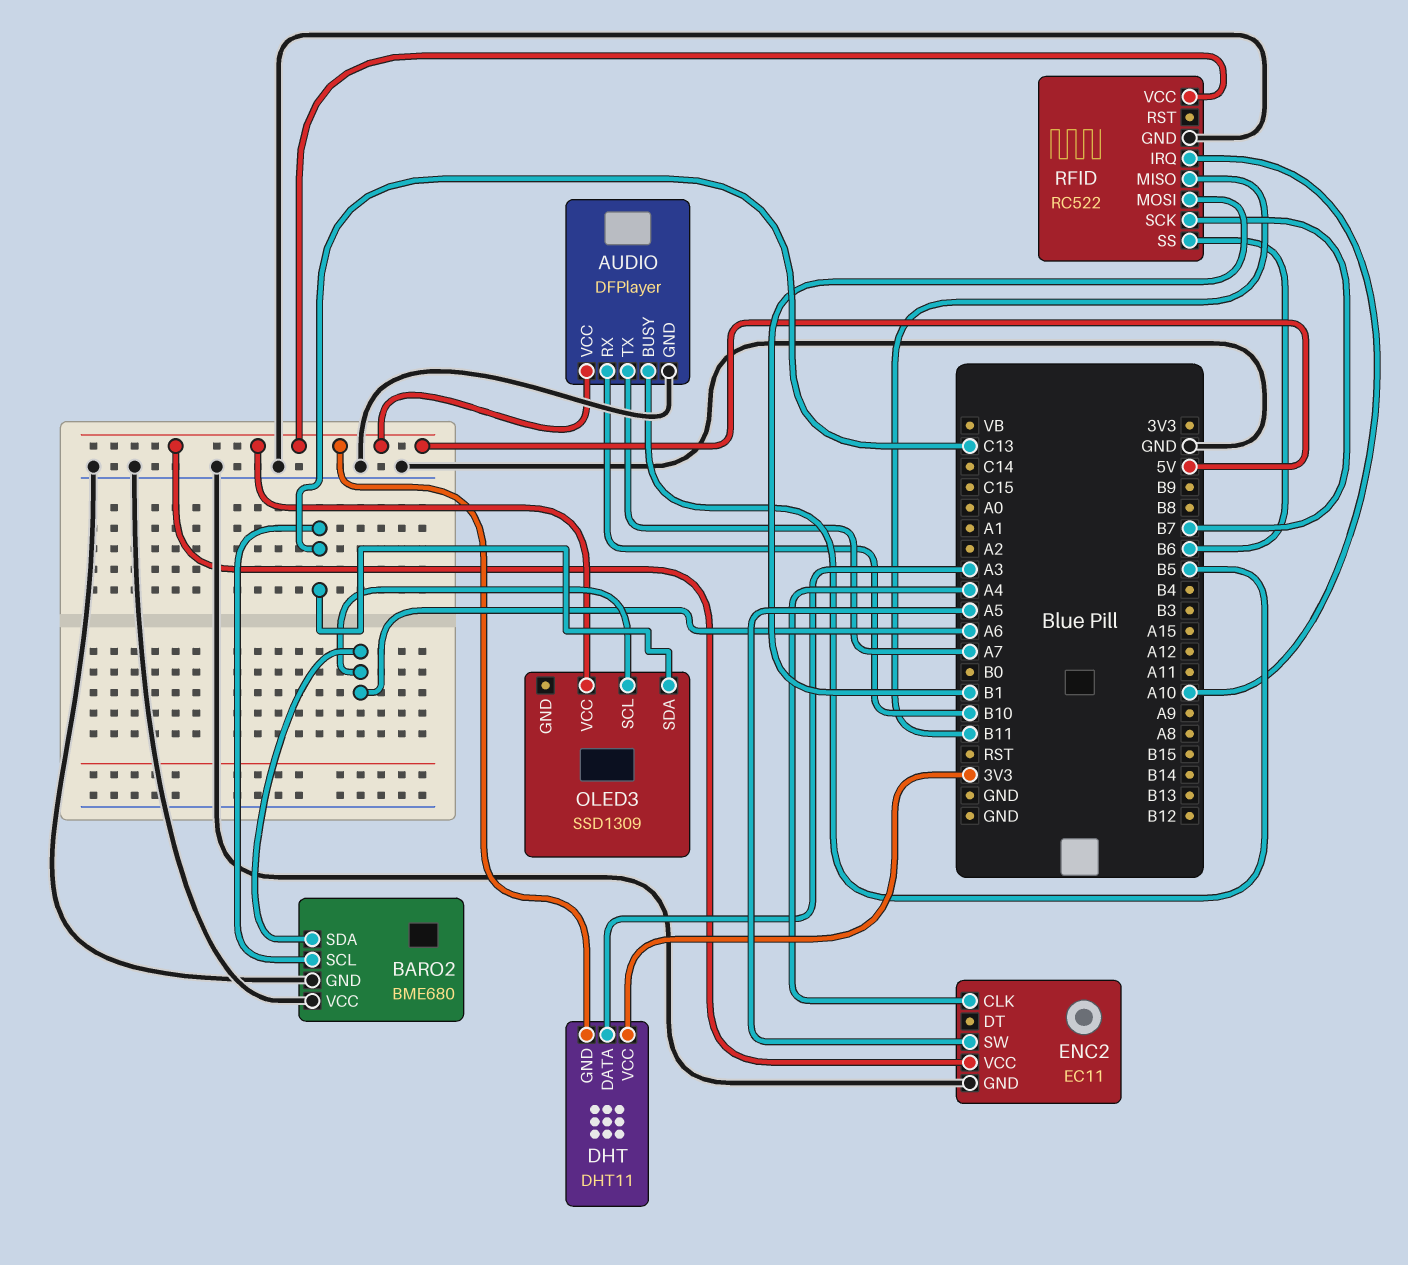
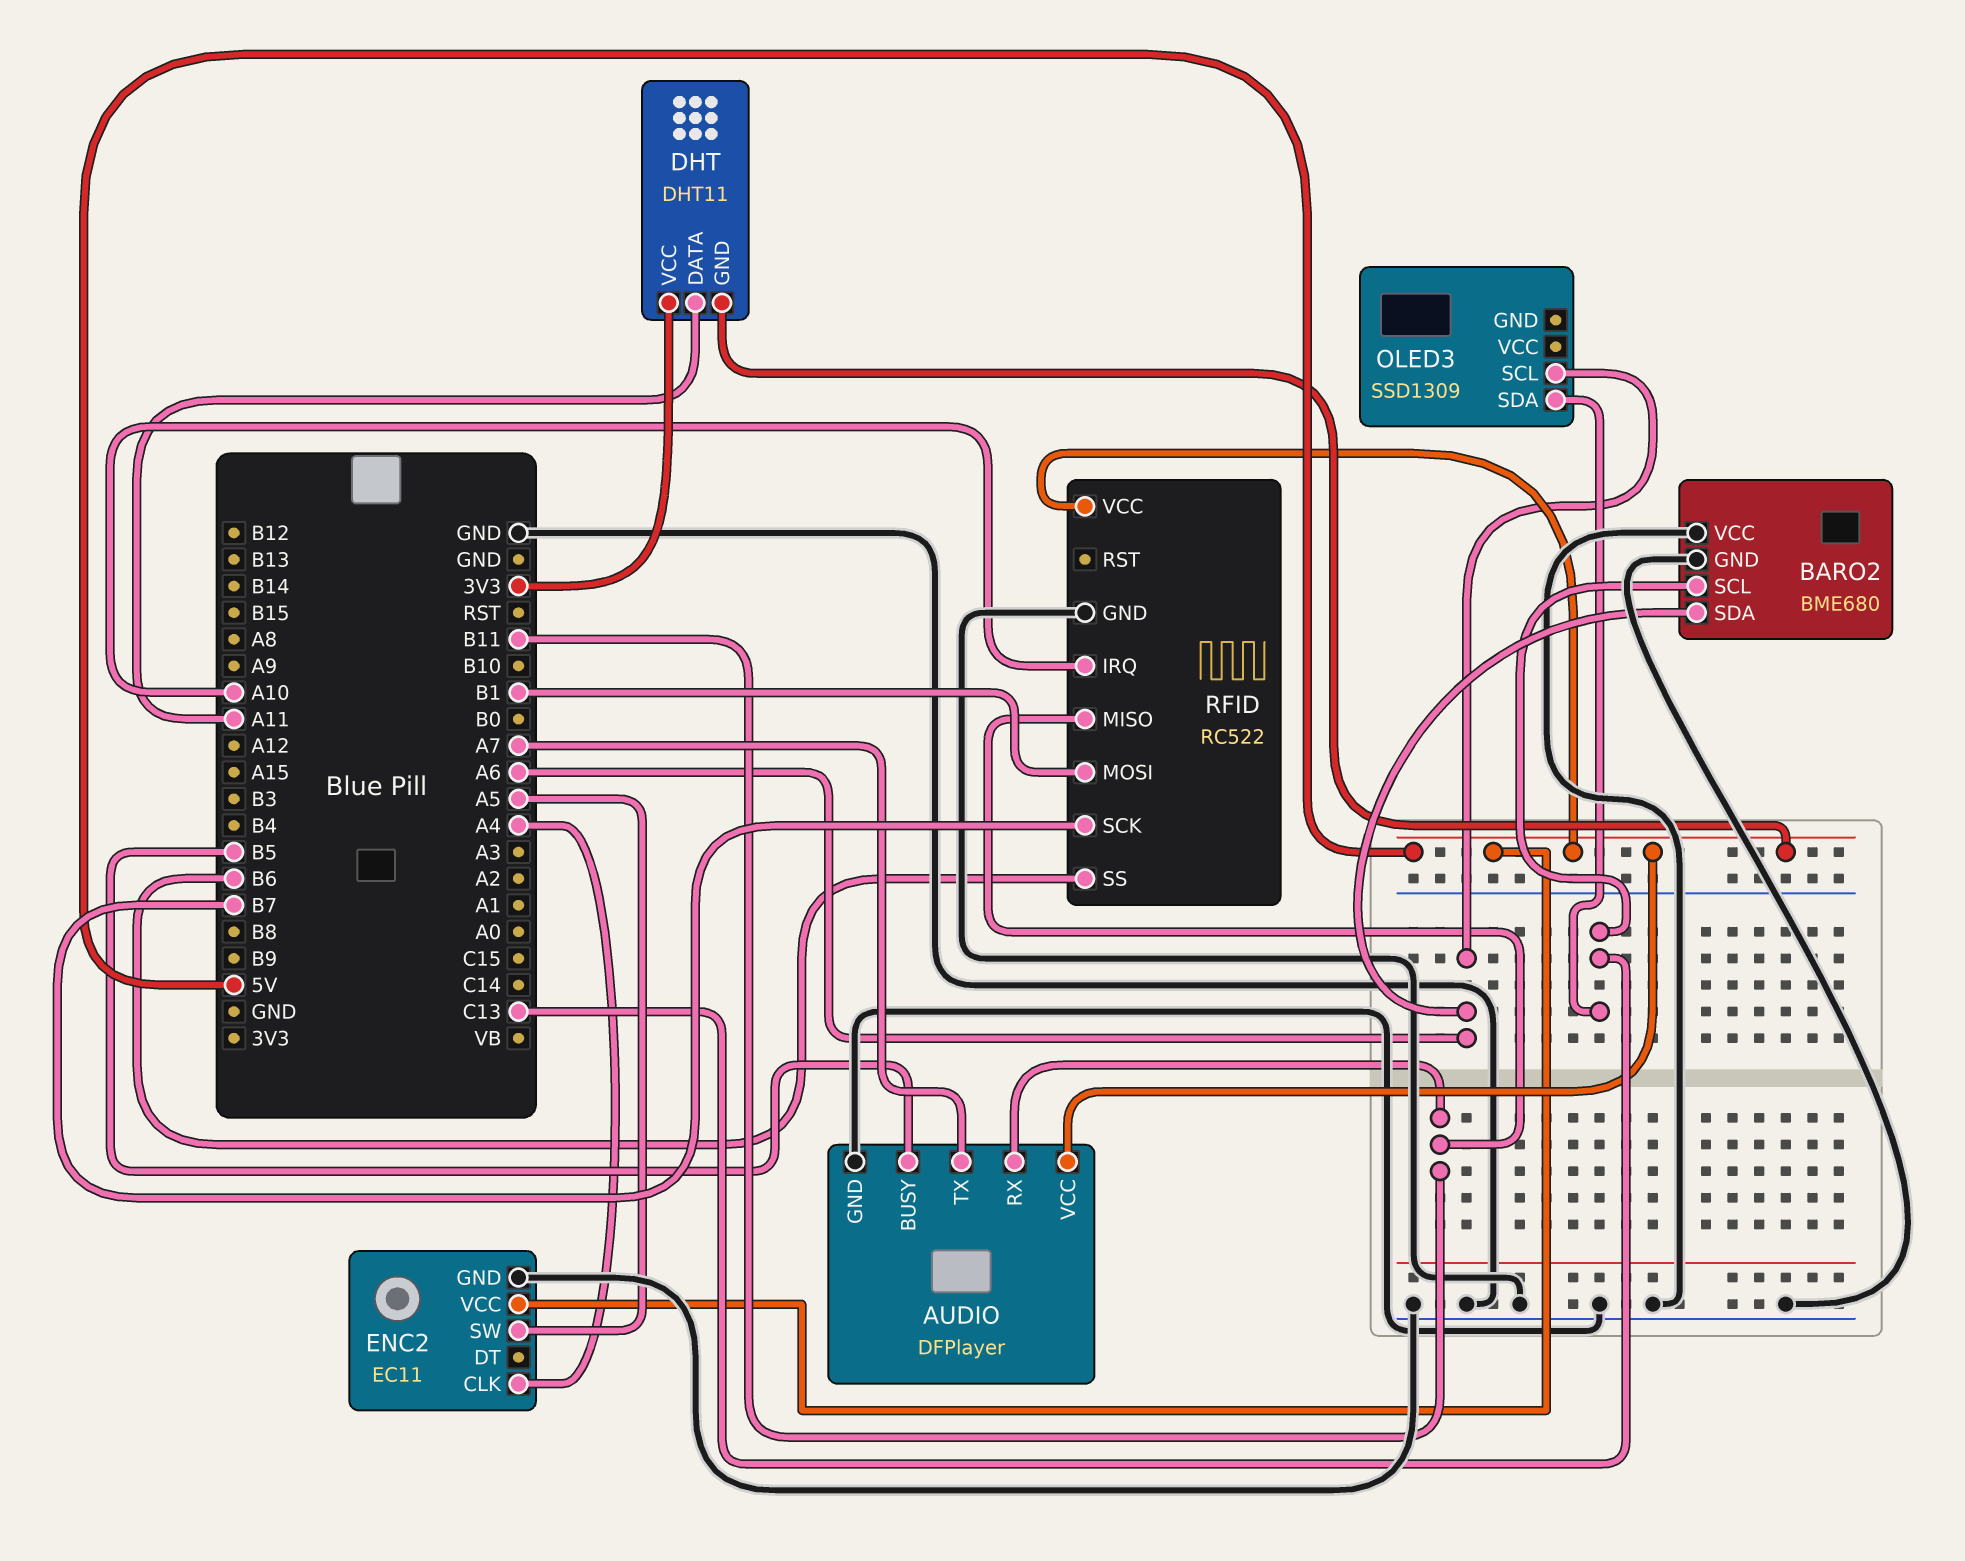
AUDIO pin RX: B10 -> B11
DHT pin DATA: A3 -> A11
OLED3 pin VCC: 5V -> none

